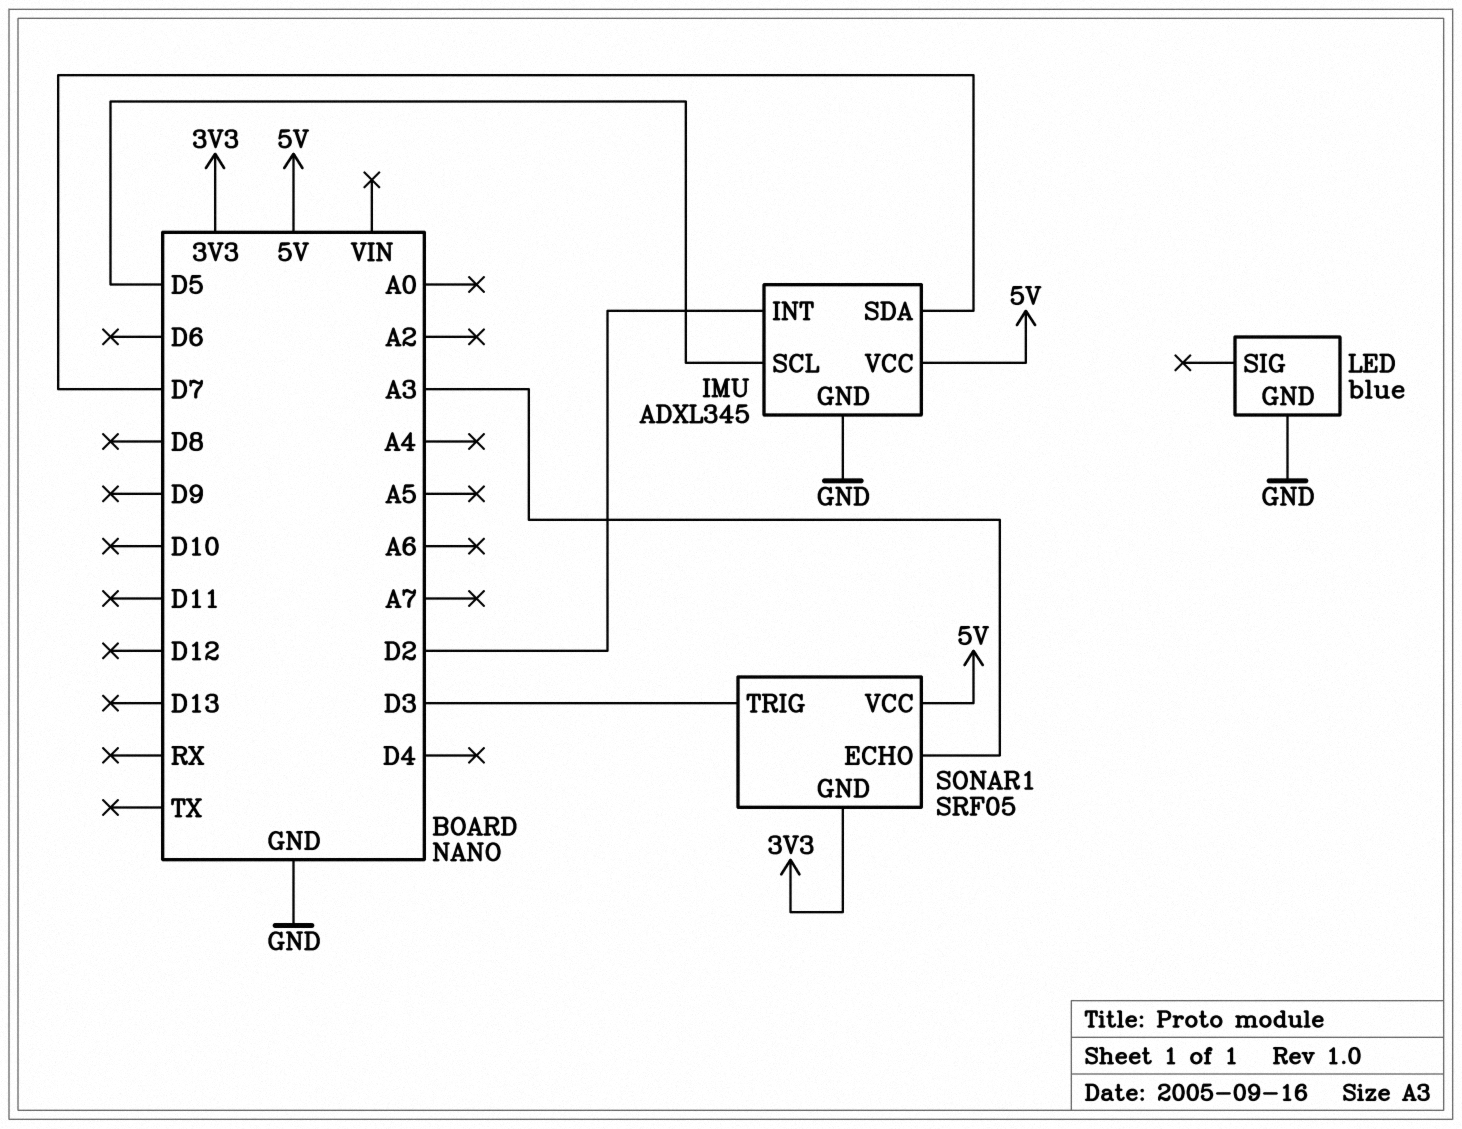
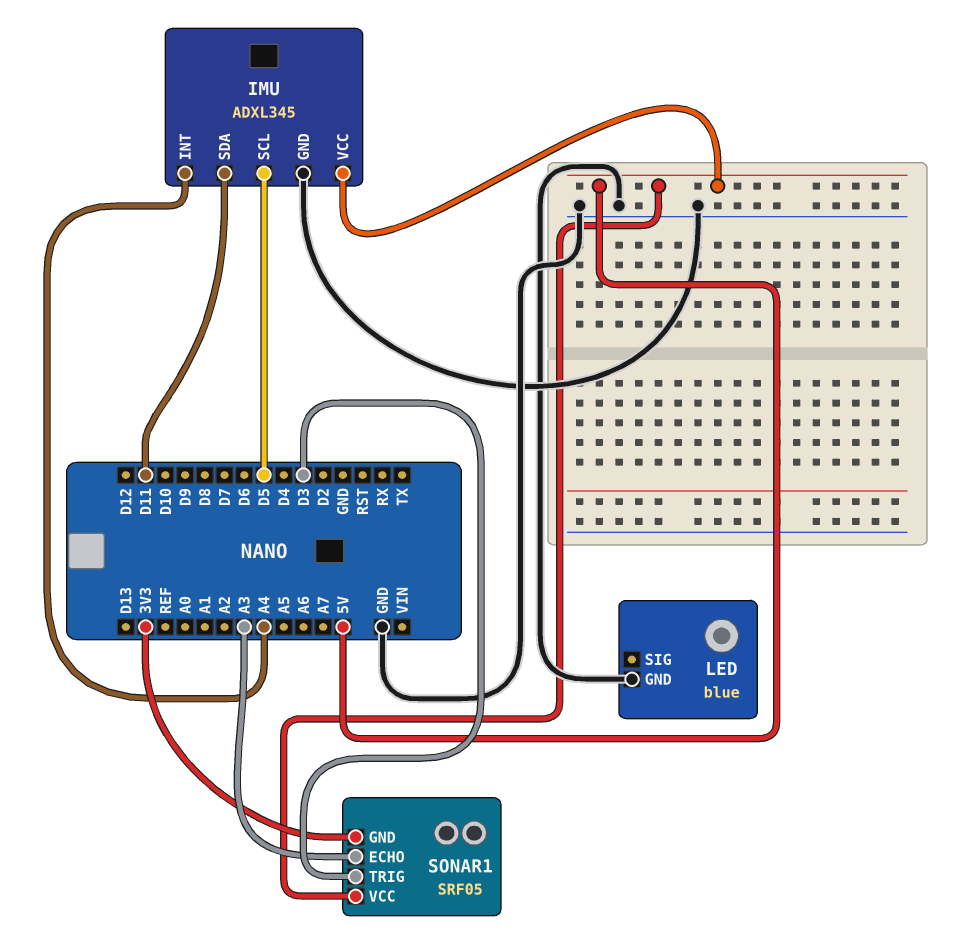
IMU pin INT: D2 -> A4
IMU pin SDA: D7 -> D11

